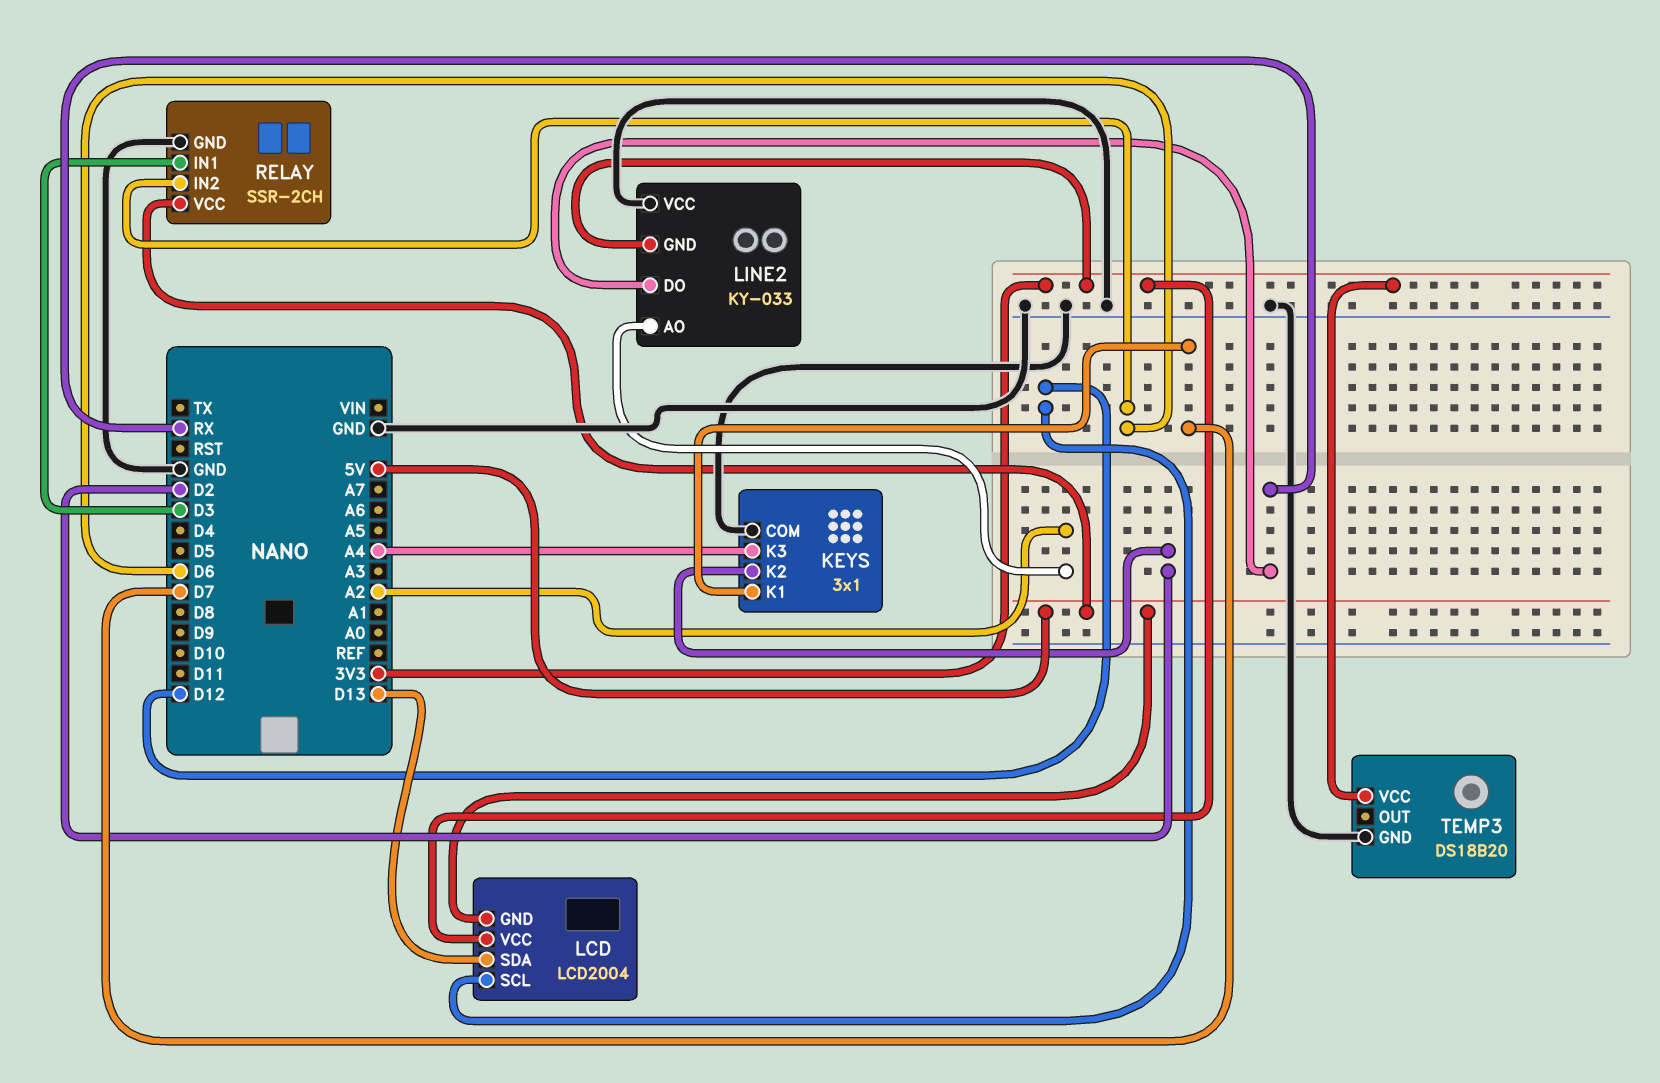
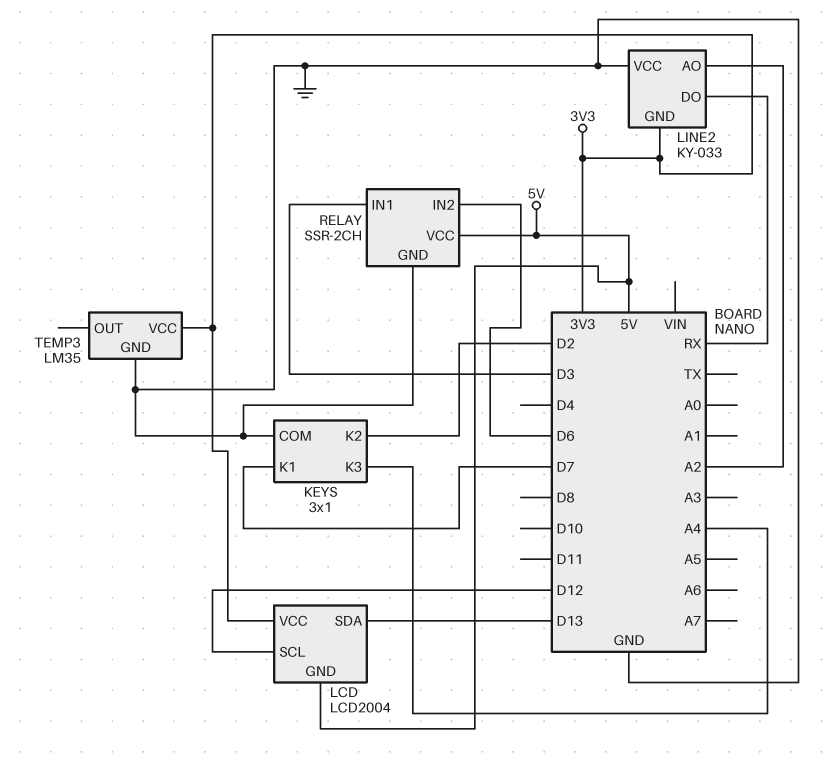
TEMP3: DS18B20 -> LM35

